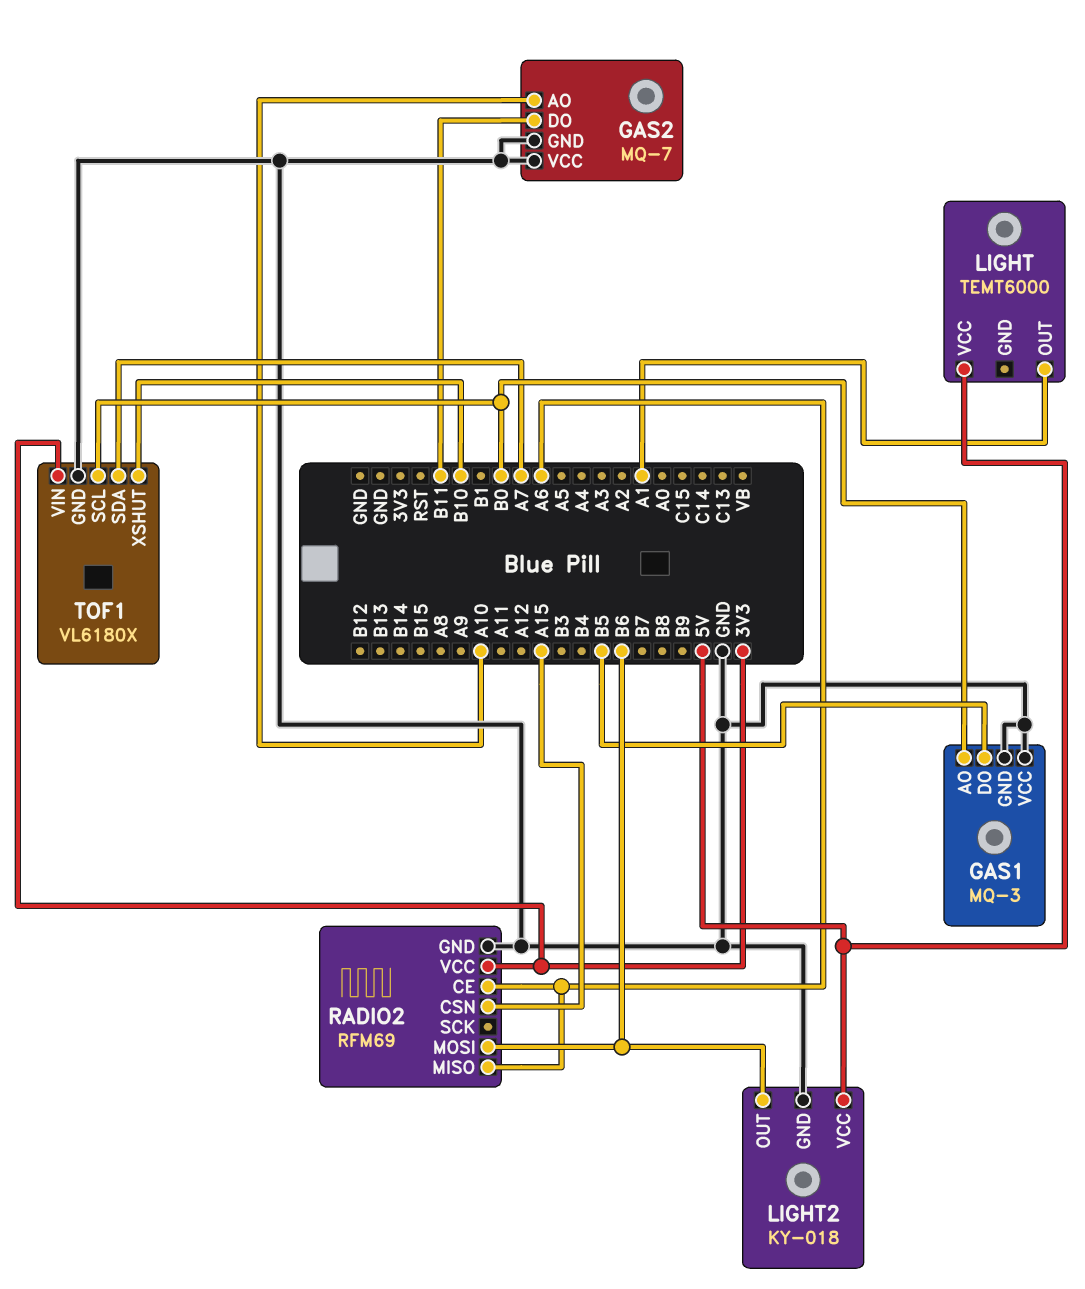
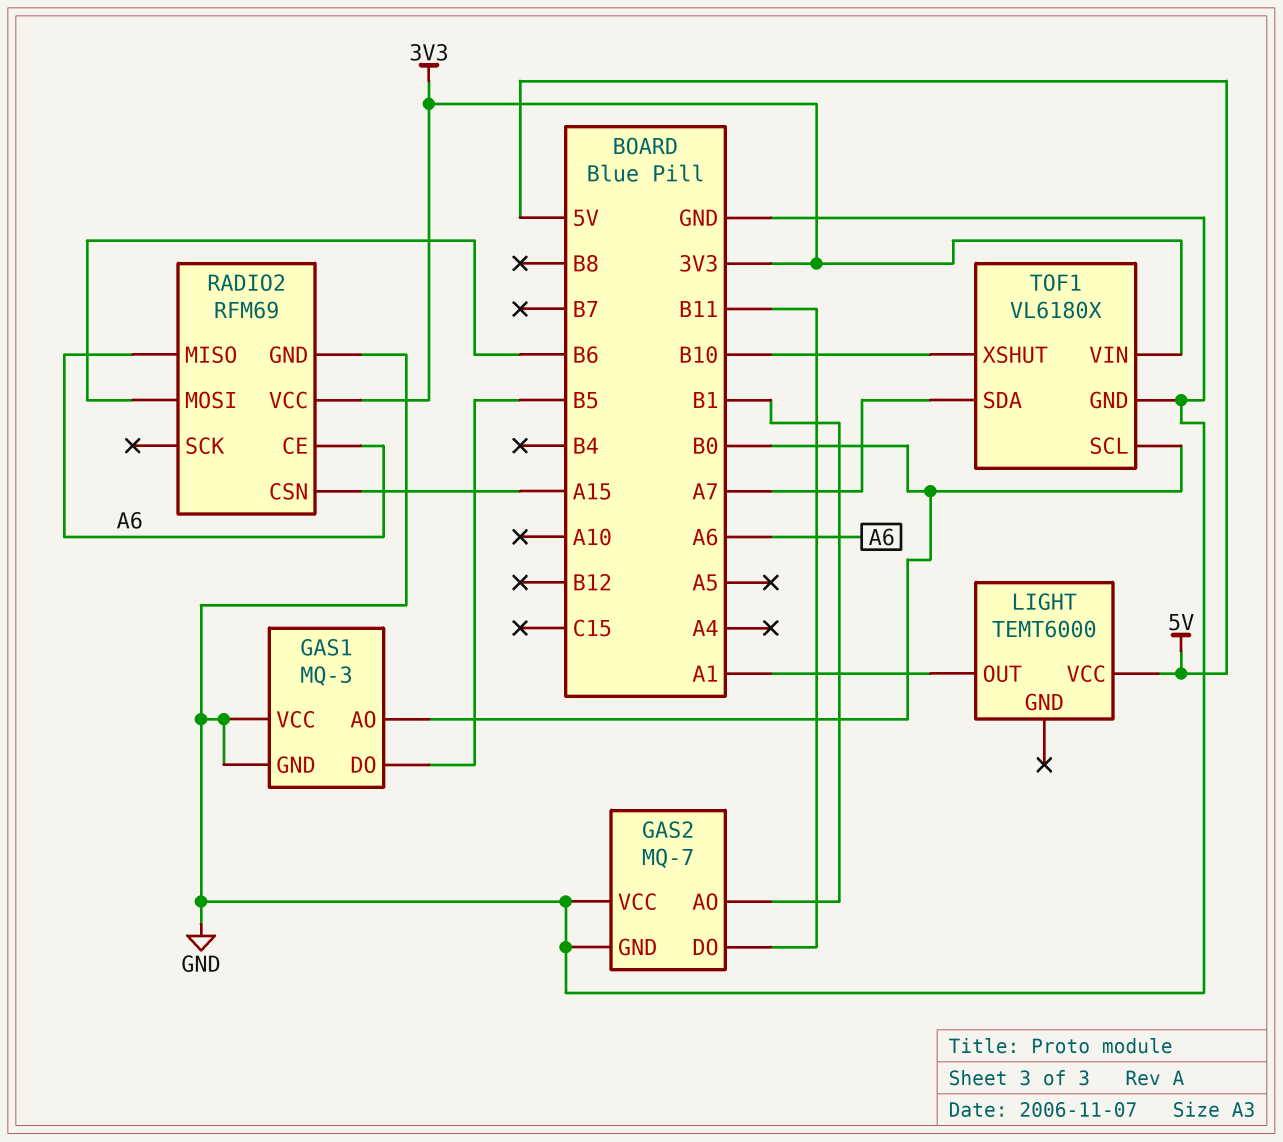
GAS2 pin AO: A10 -> B1
LIGHT2: KY-018 -> none
LIGHT2 pin GND: GND -> none
LIGHT2 pin OUT: B6 -> none
LIGHT2 pin VCC: 5V -> none

